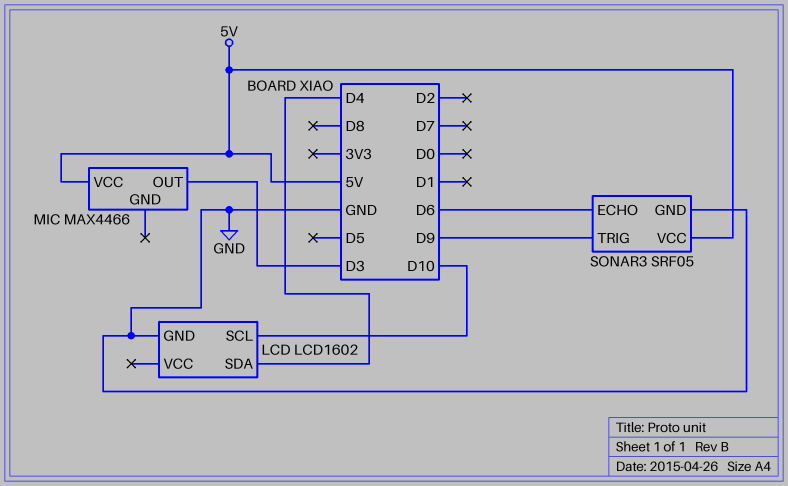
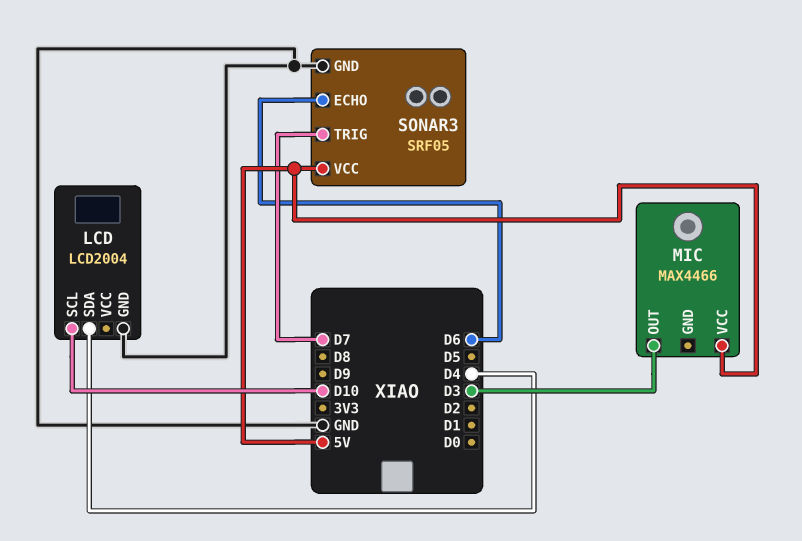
LCD: LCD1602 -> LCD2004
SONAR3 pin TRIG: D9 -> D7

